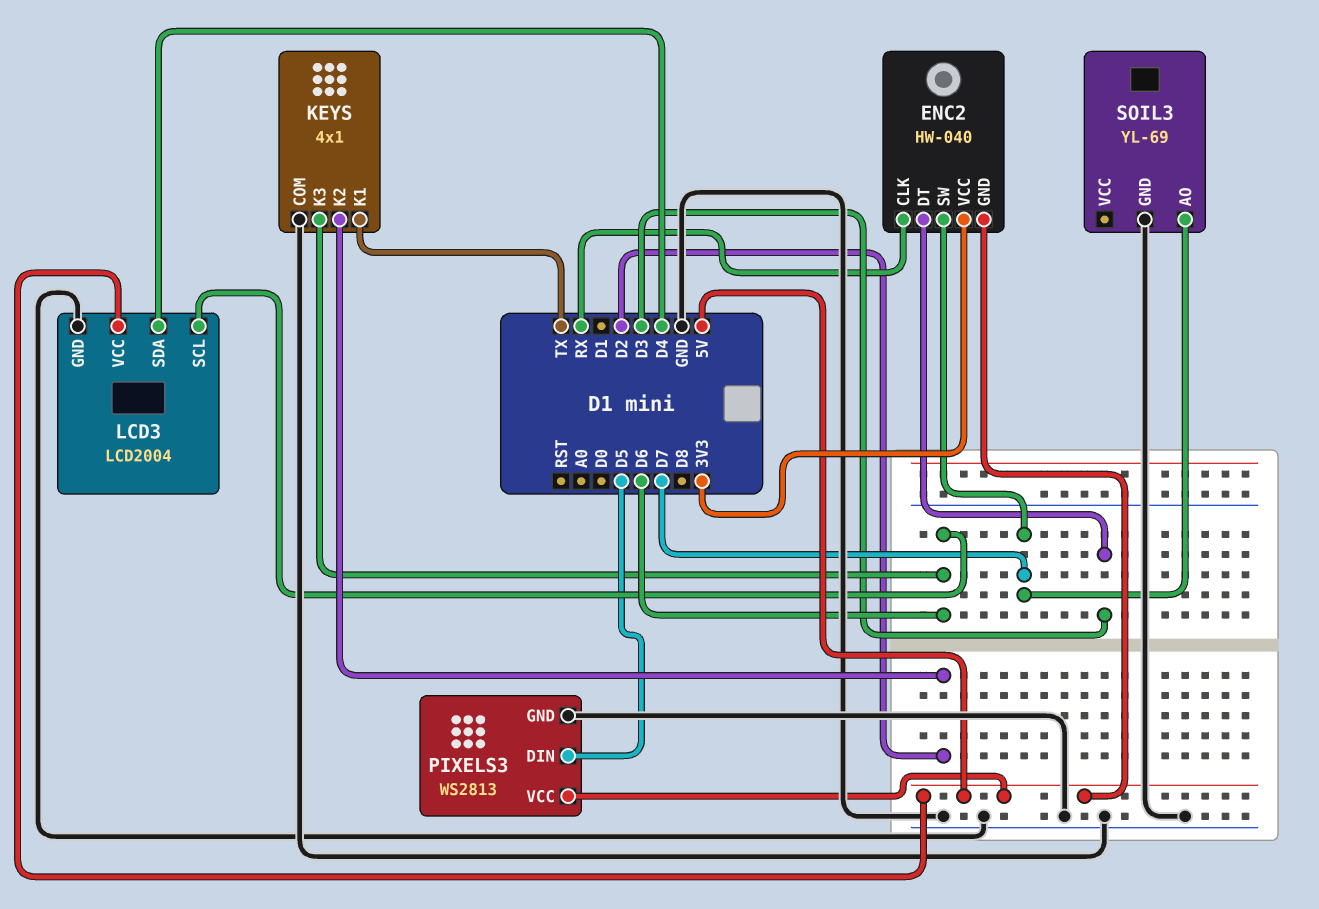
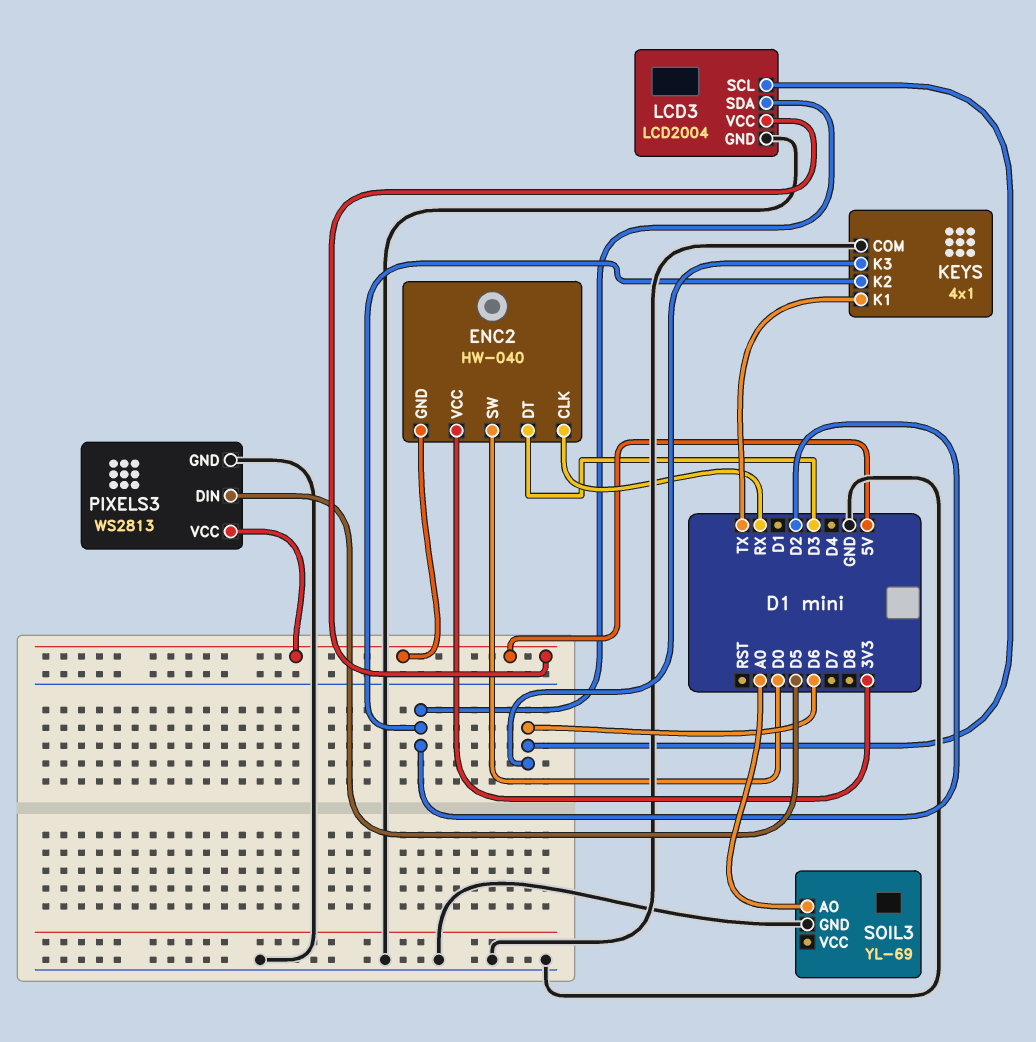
ENC2 pin SW: D7 -> D0
LCD3 pin SDA: D4 -> D2
SOIL3 pin AO: D7 -> A0

